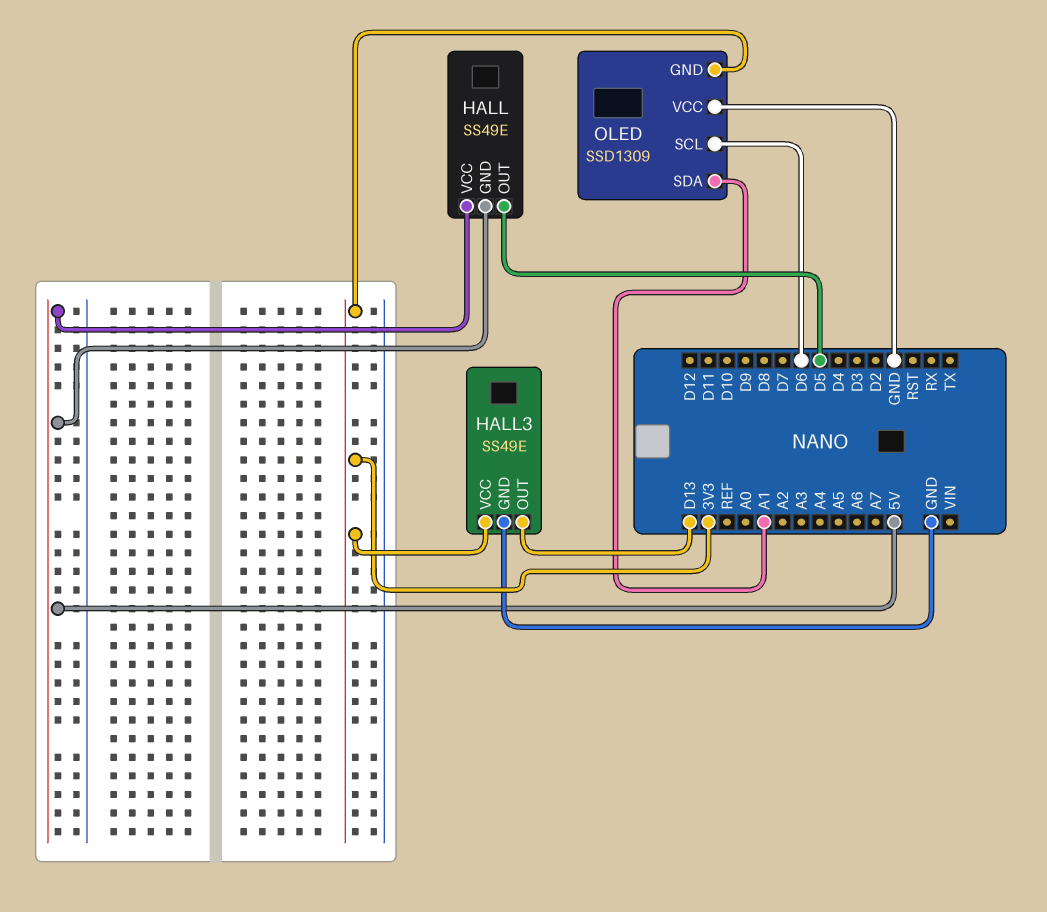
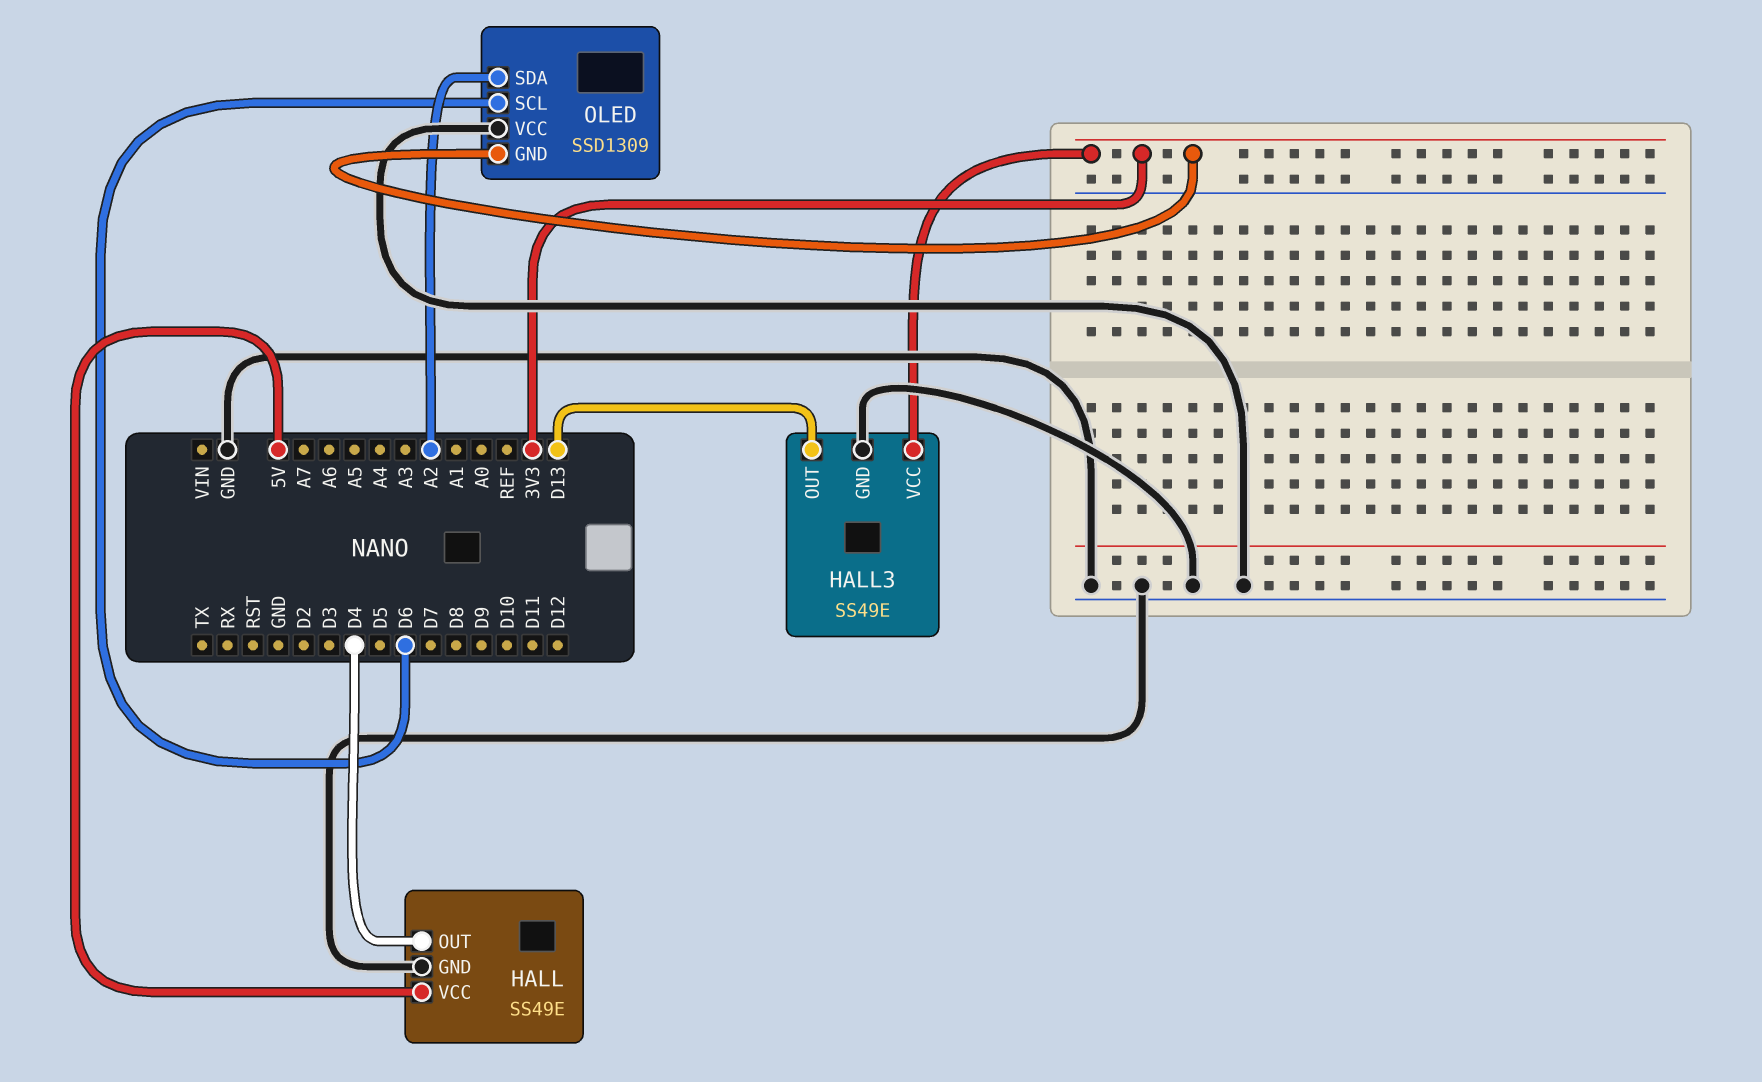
HALL pin GND: 5V -> GND
HALL pin OUT: D5 -> D4
OLED pin SDA: A1 -> A2

